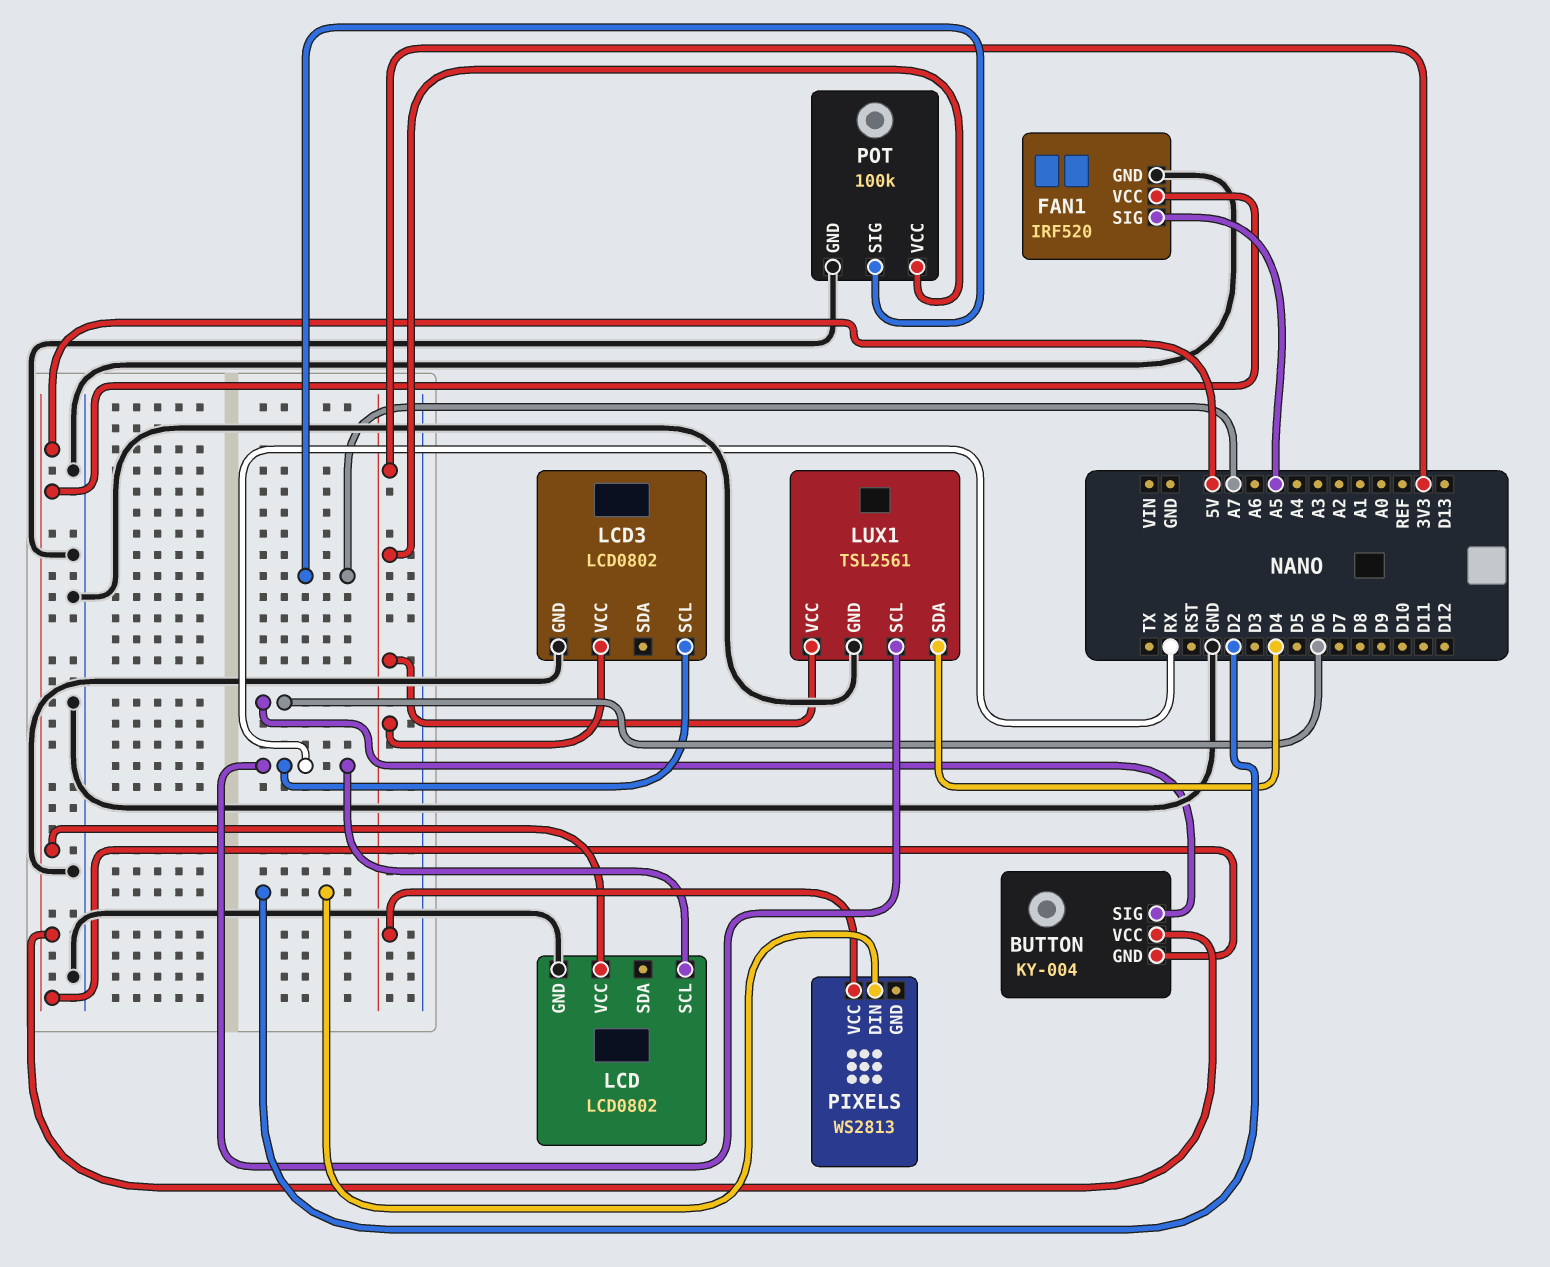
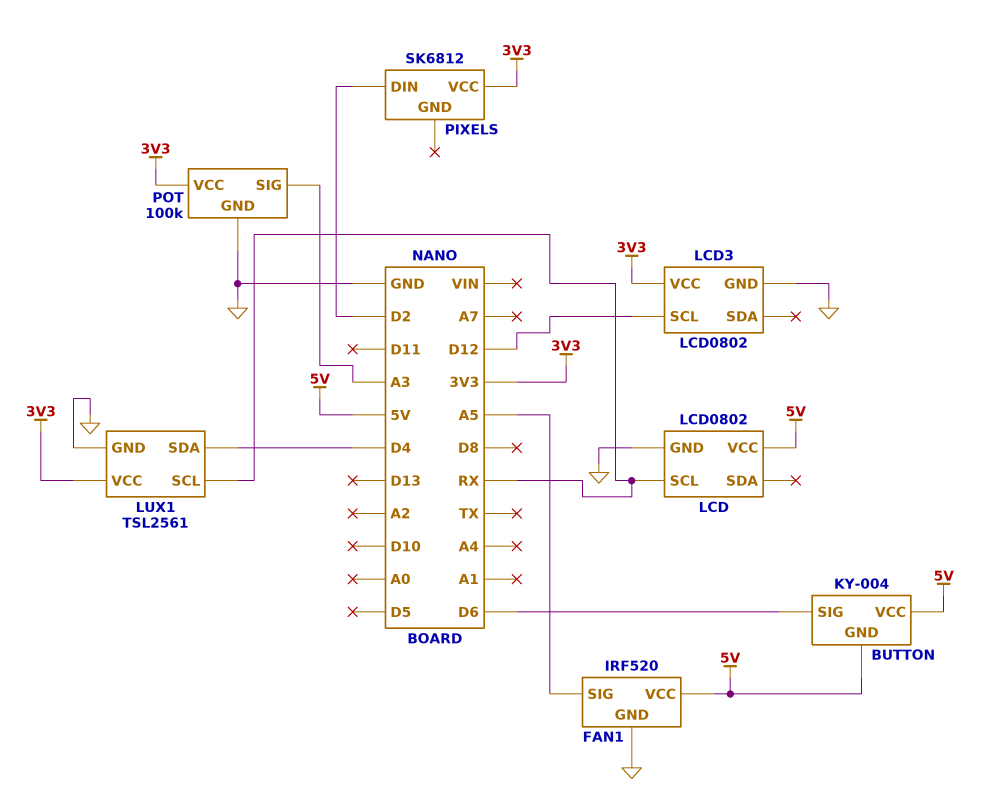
LCD3 pin SCL: RX -> D12
PIXELS: WS2813 -> SK6812
POT pin SIG: A7 -> A3

